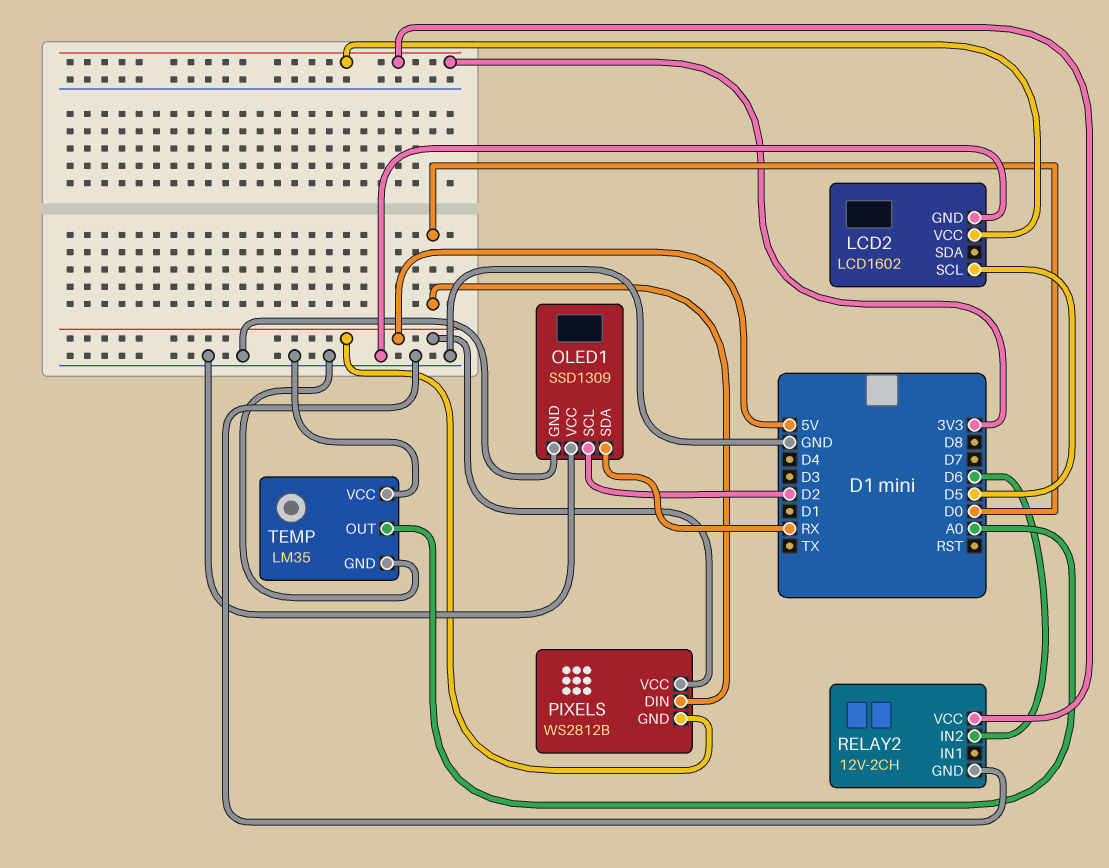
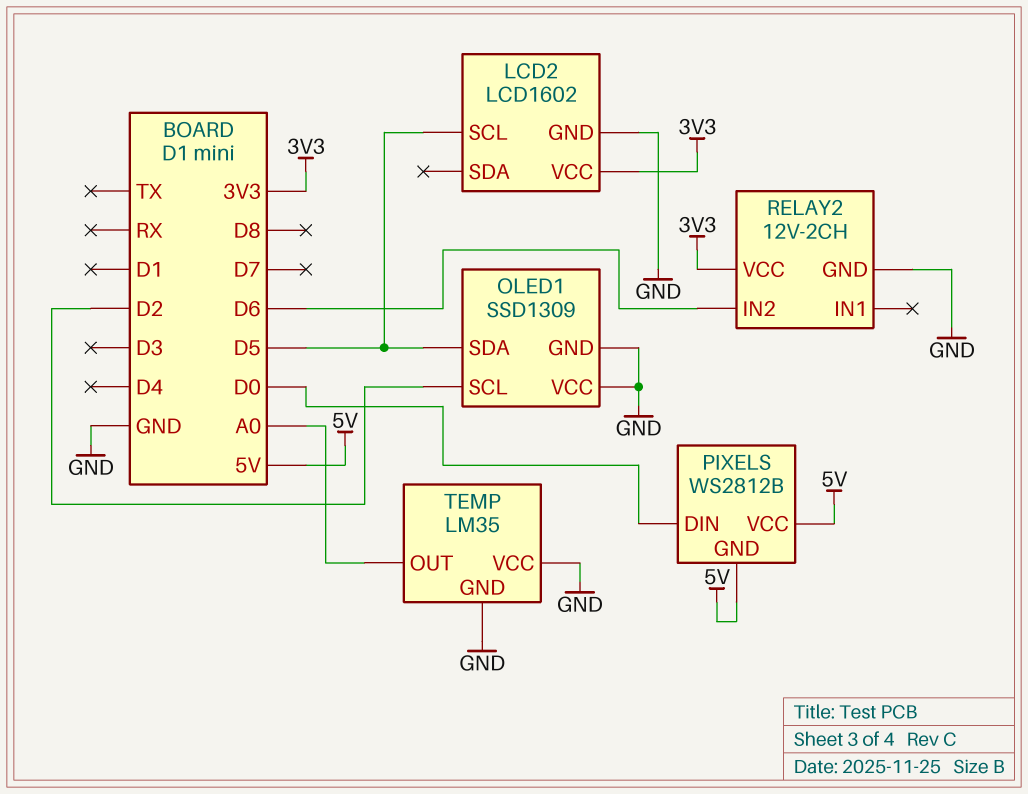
OLED1 pin SDA: RX -> D5

